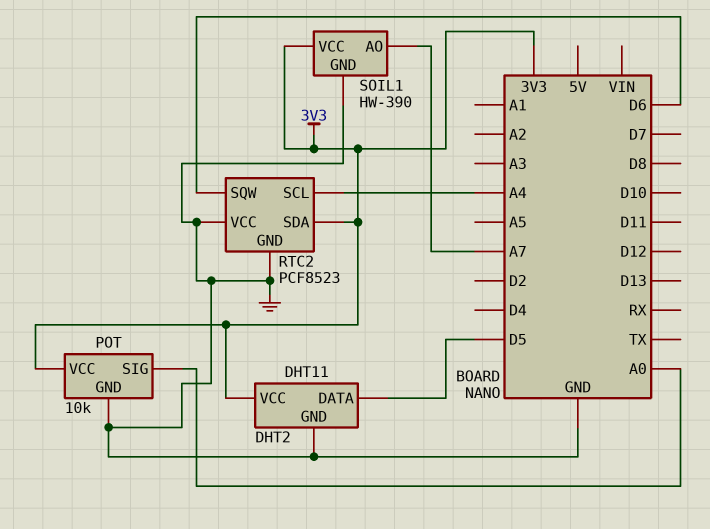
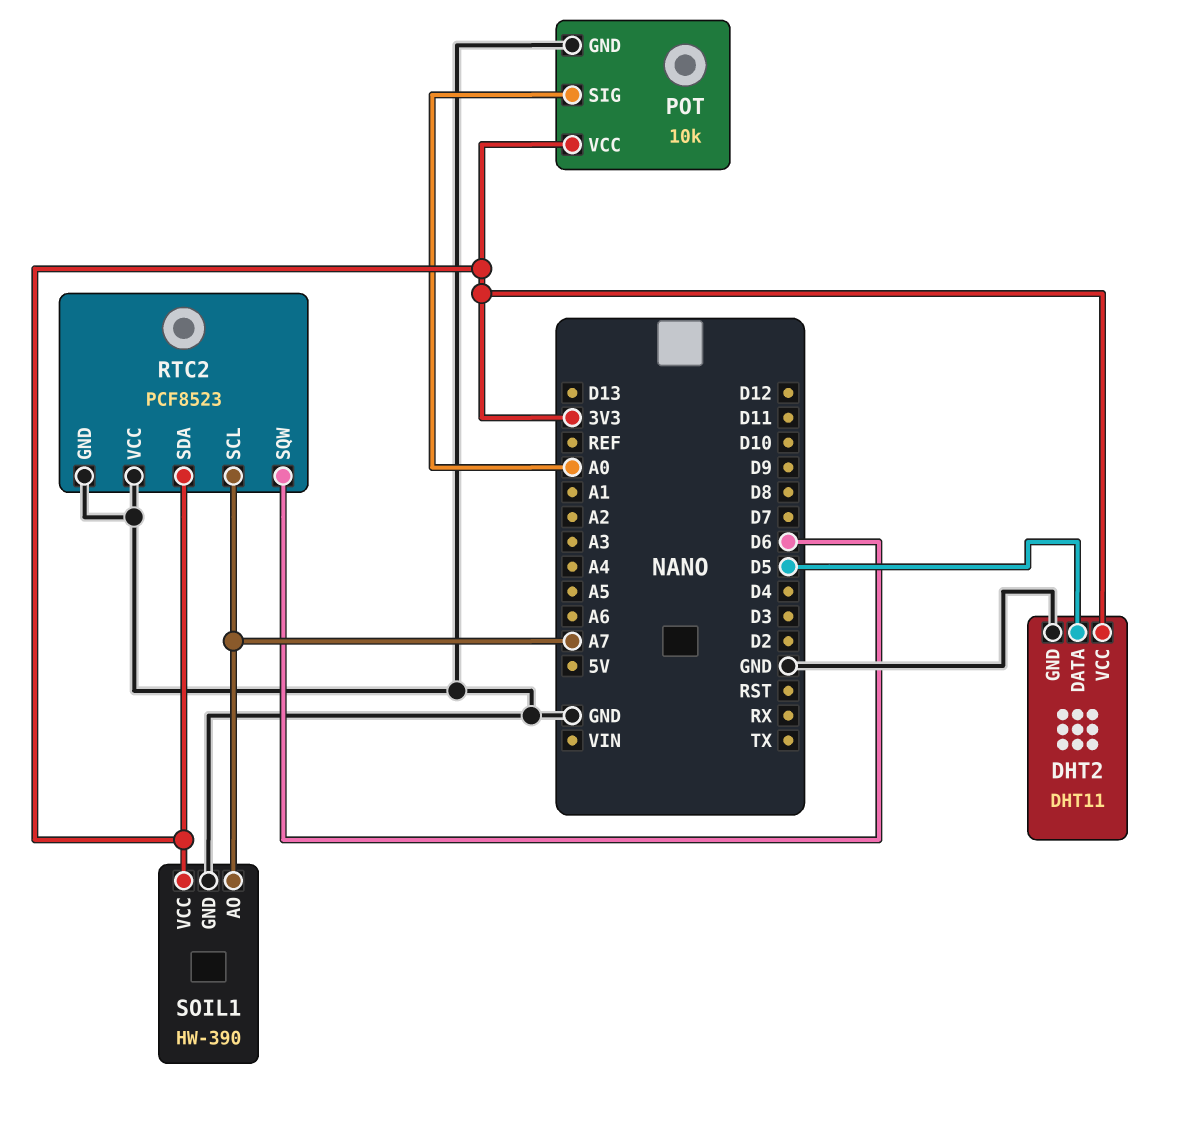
RTC2 pin SCL: A4 -> A7

